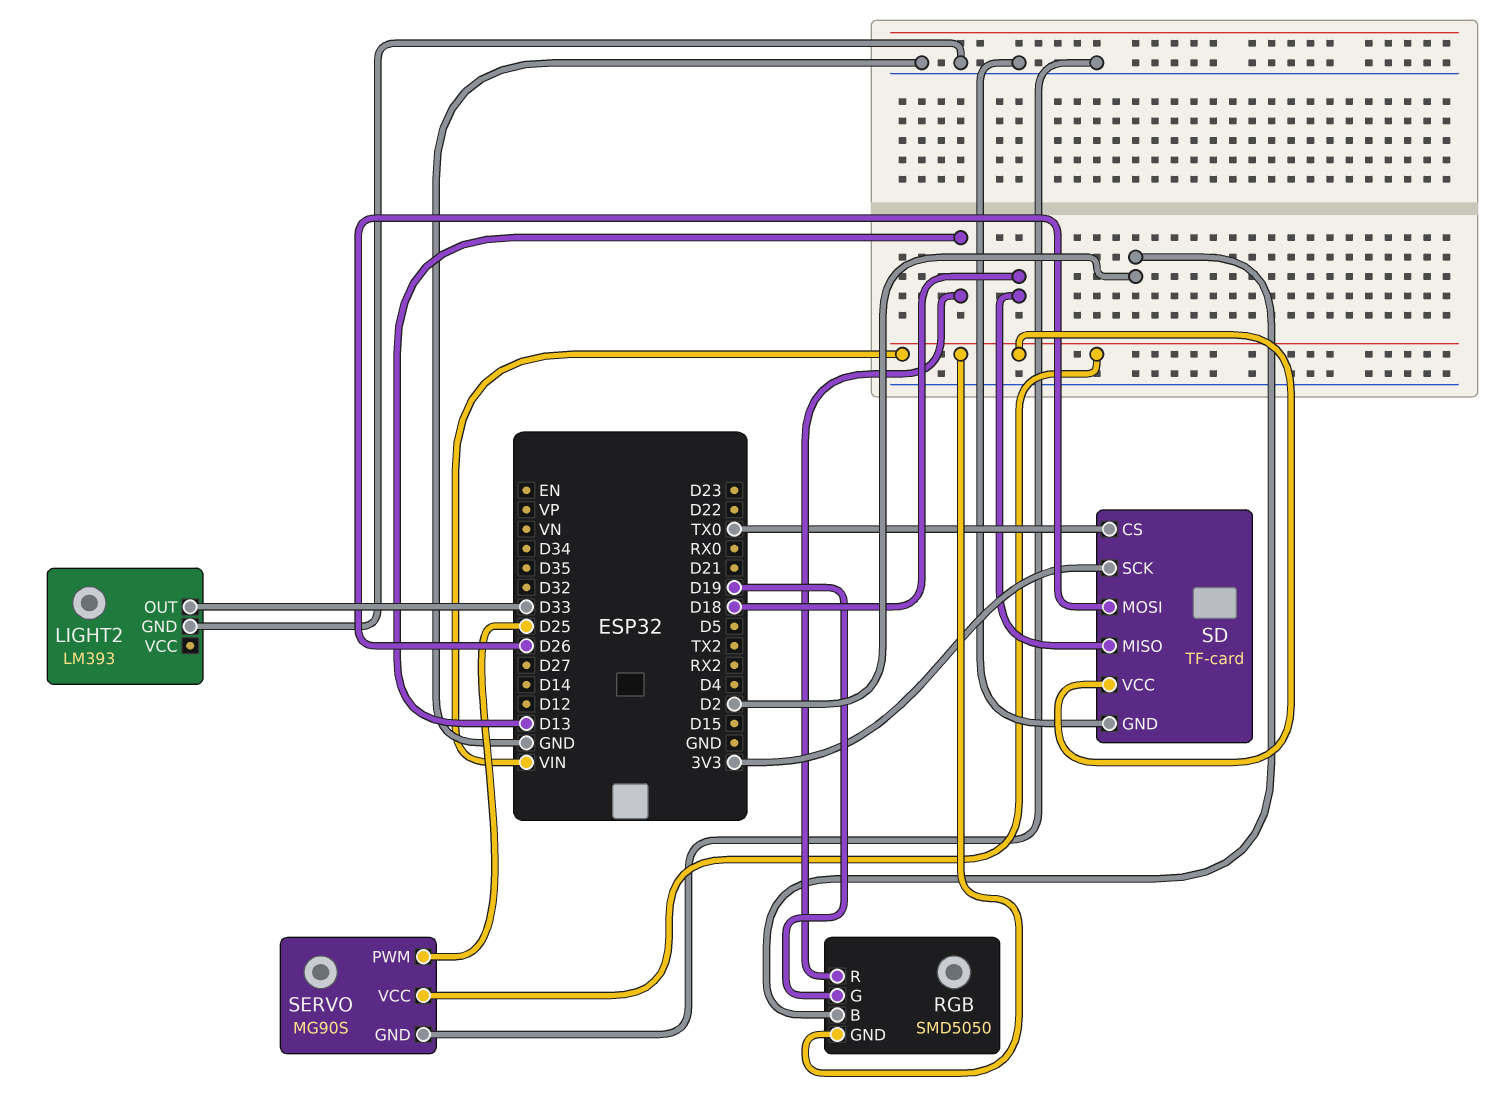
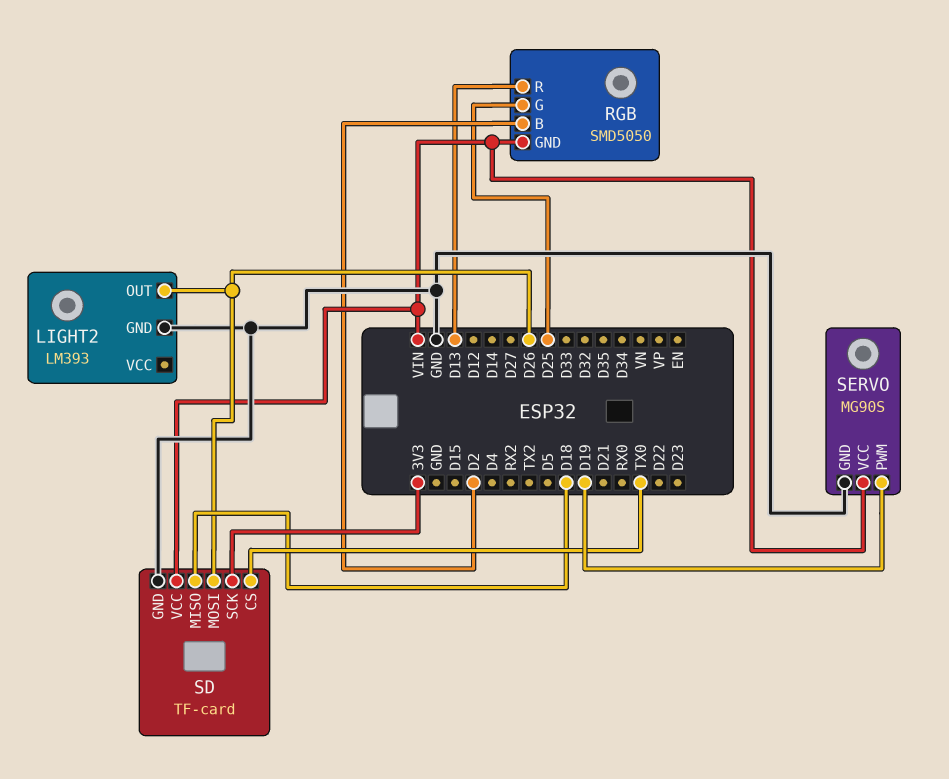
LIGHT2 pin OUT: D33 -> D26
RGB pin G: D19 -> D25
SERVO pin PWM: D25 -> D19

